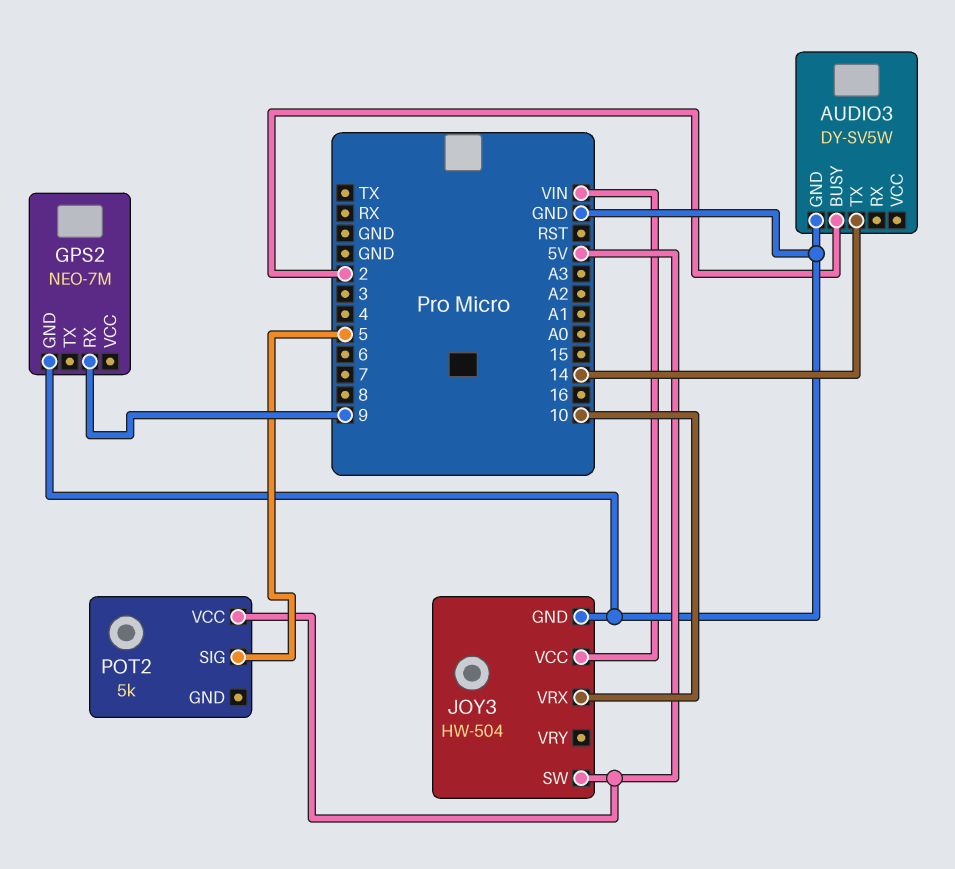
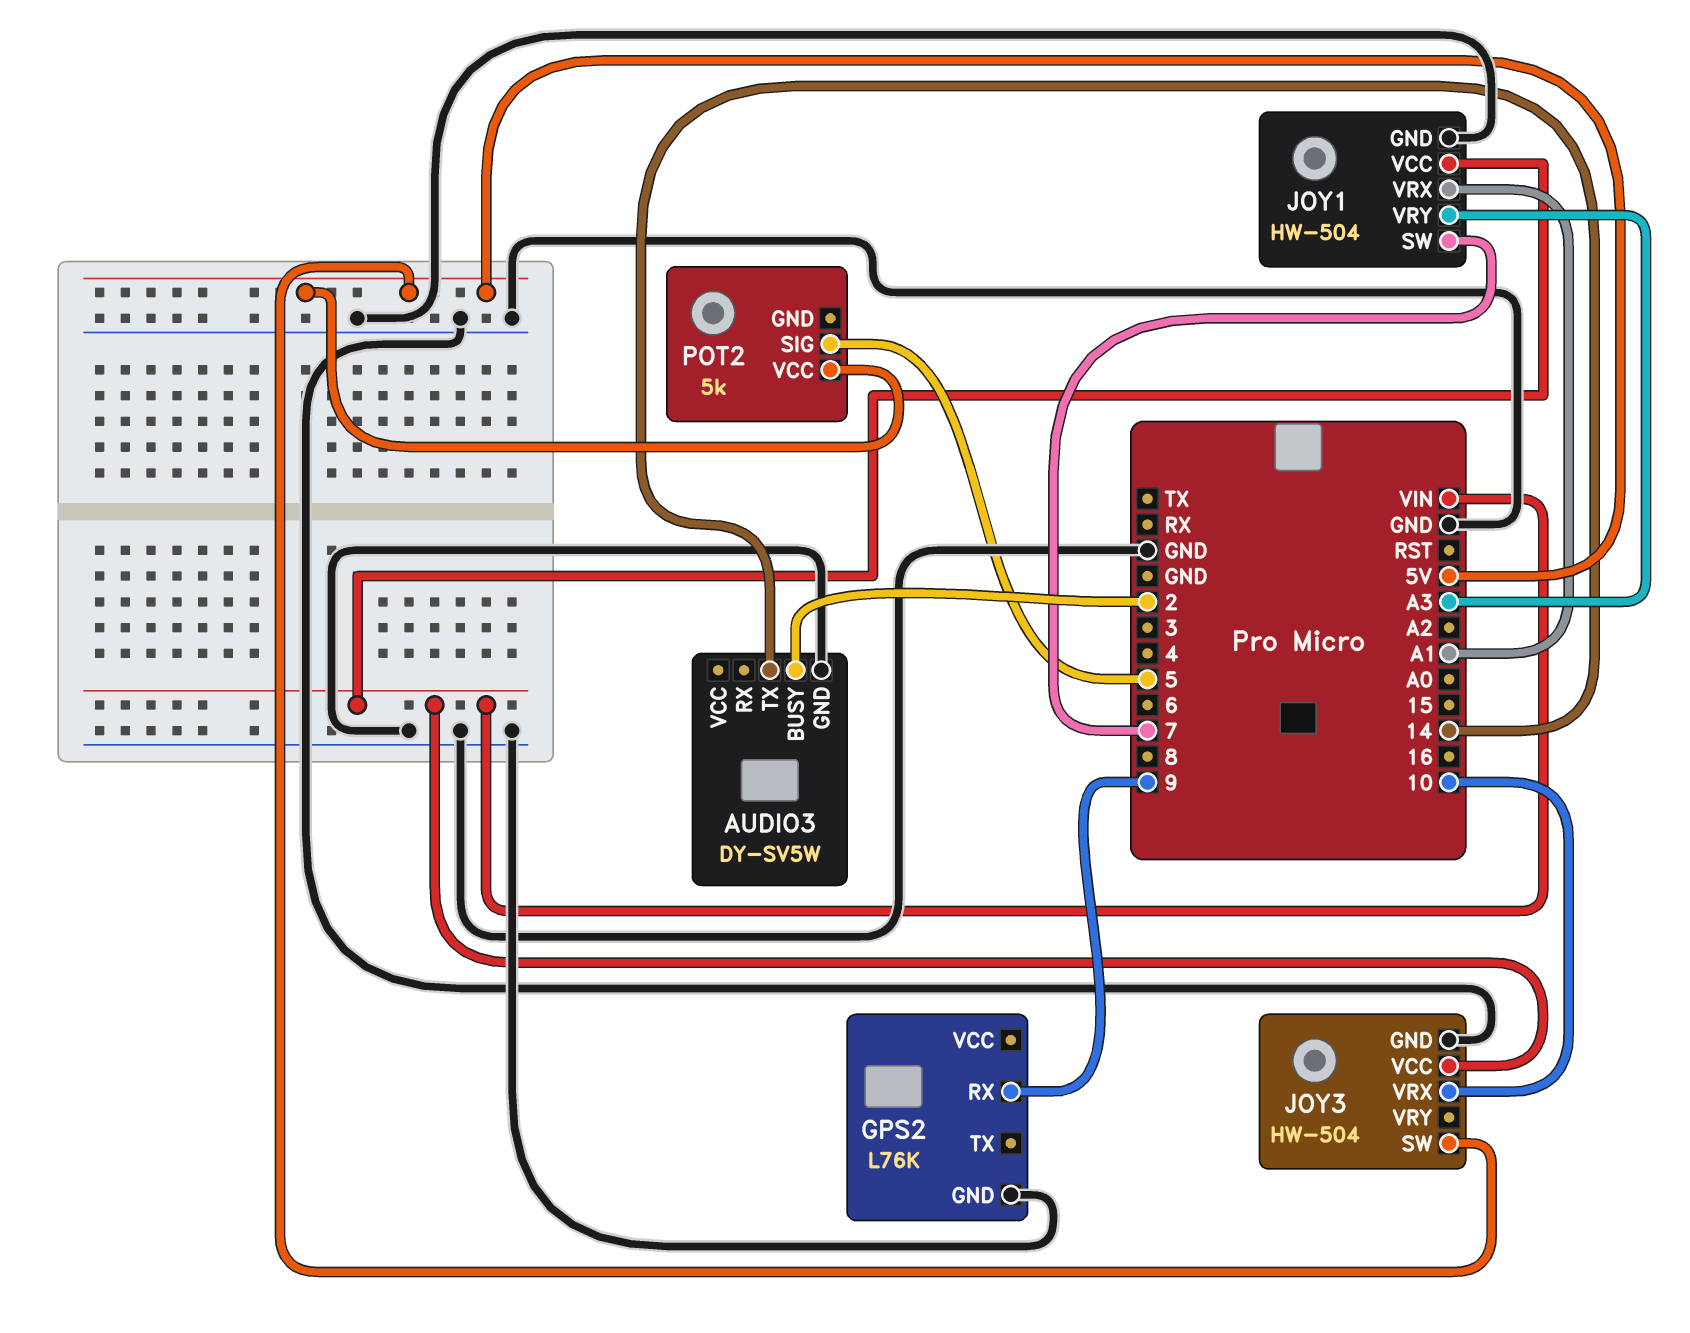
GPS2: NEO-7M -> L76K
JOY1: none -> HW-504
JOY1 pin GND: none -> GND
JOY1 pin SW: none -> 7
JOY1 pin VCC: none -> VIN
JOY1 pin VRX: none -> A1
JOY1 pin VRY: none -> A3

